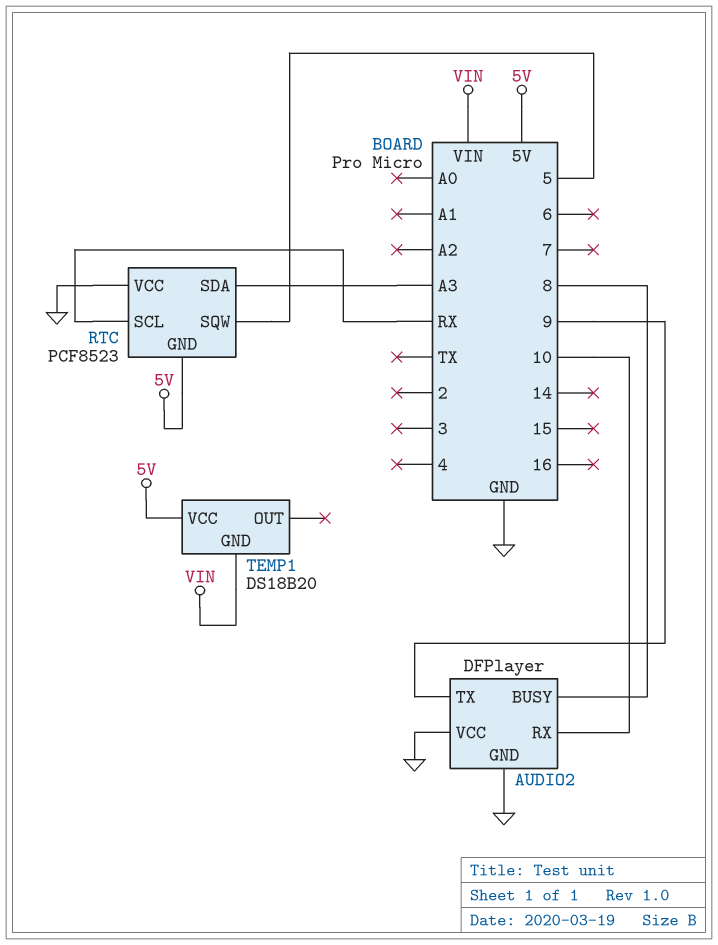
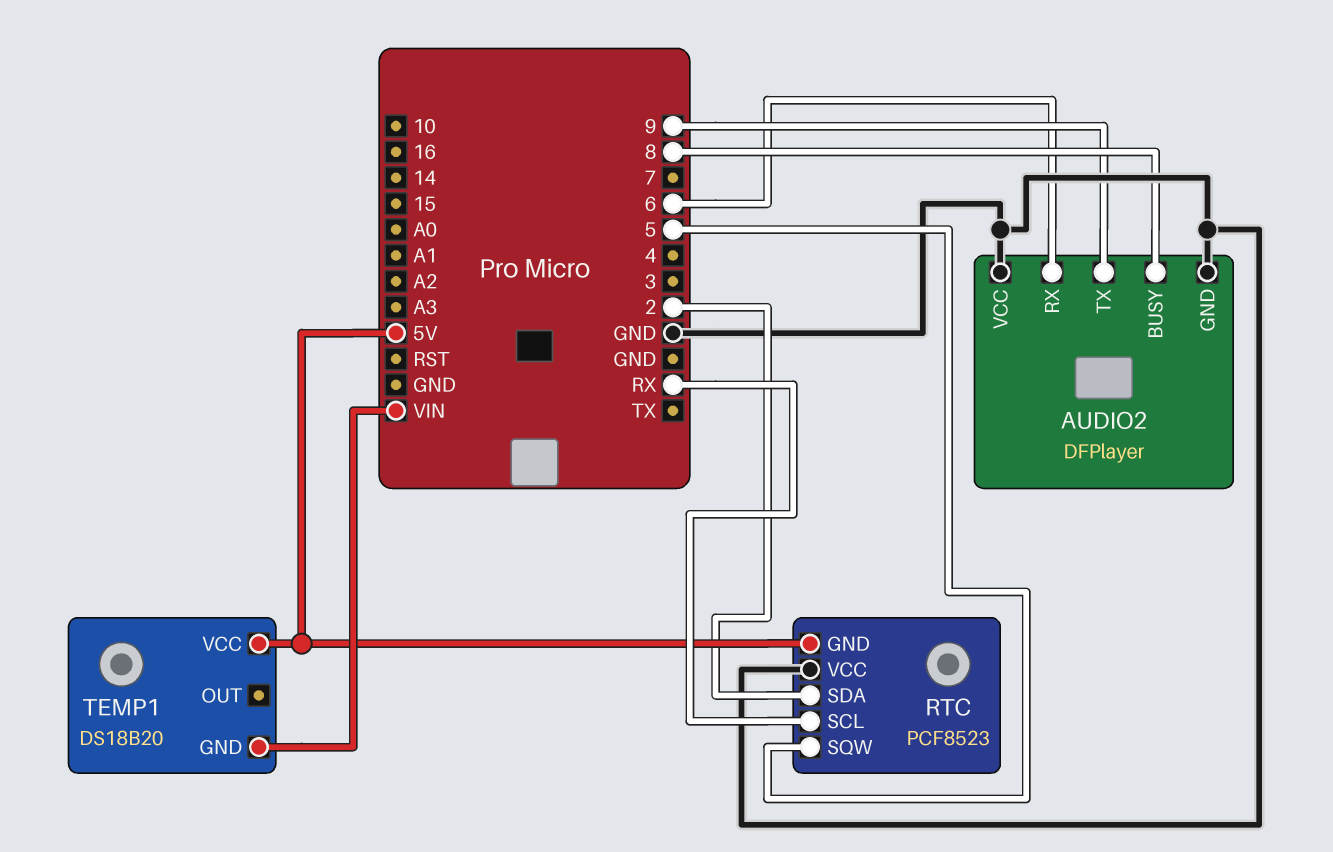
AUDIO2 pin RX: 10 -> 6
RTC pin SDA: A3 -> 2

